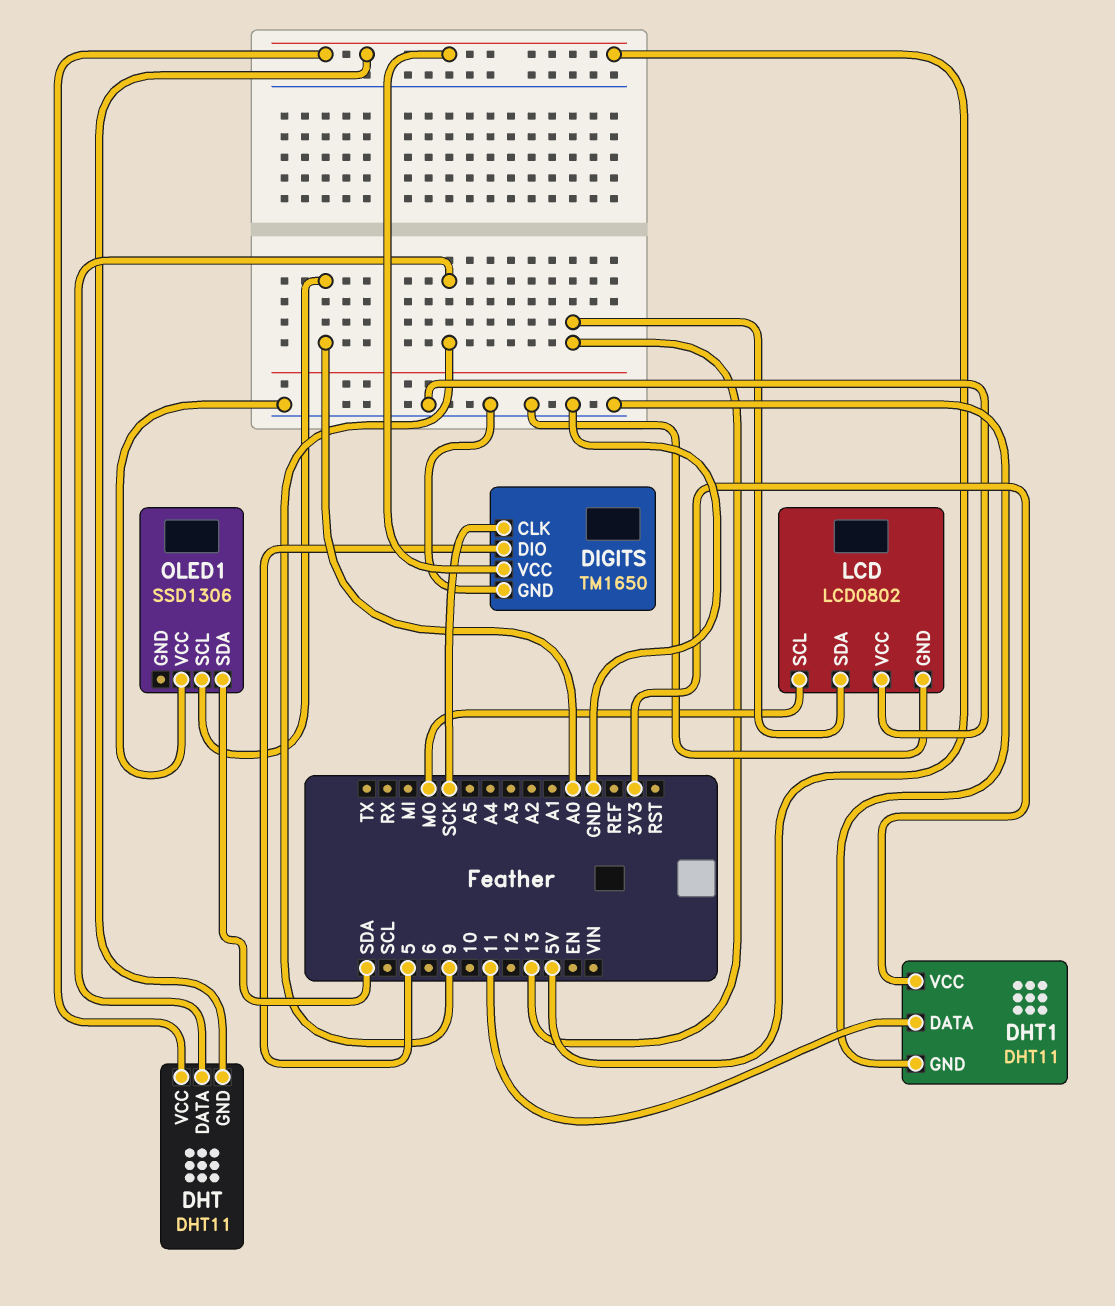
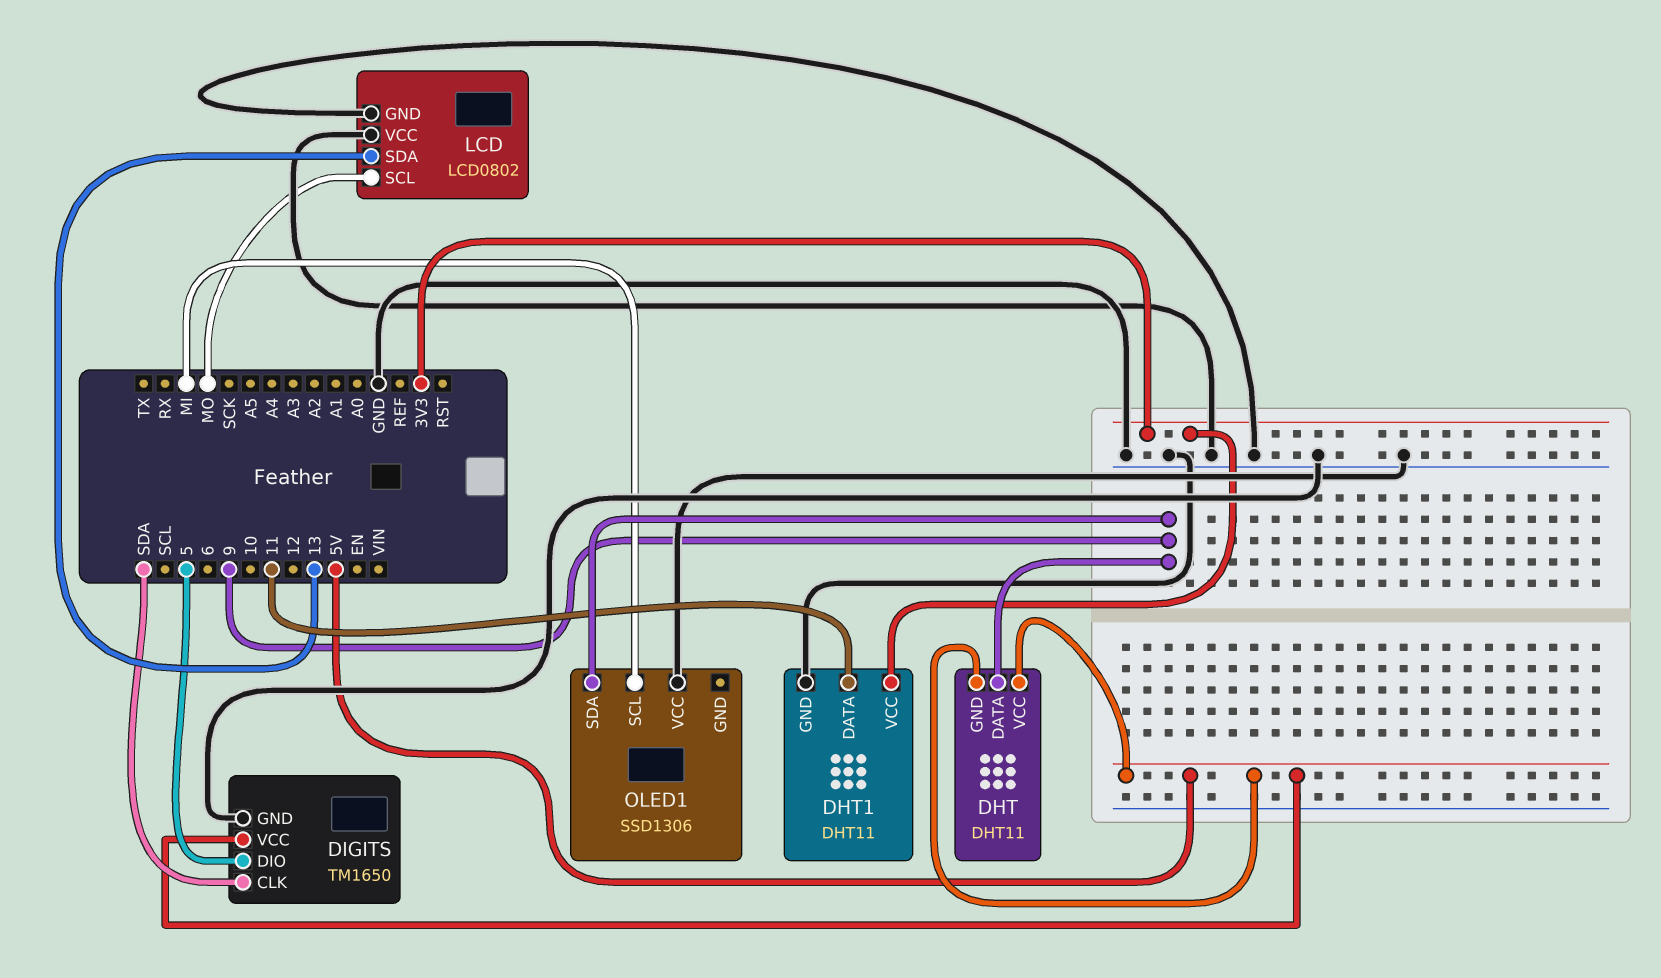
DIGITS pin CLK: SCK -> SDA
OLED1 pin SCL: A0 -> MI
OLED1 pin SDA: SDA -> 9

